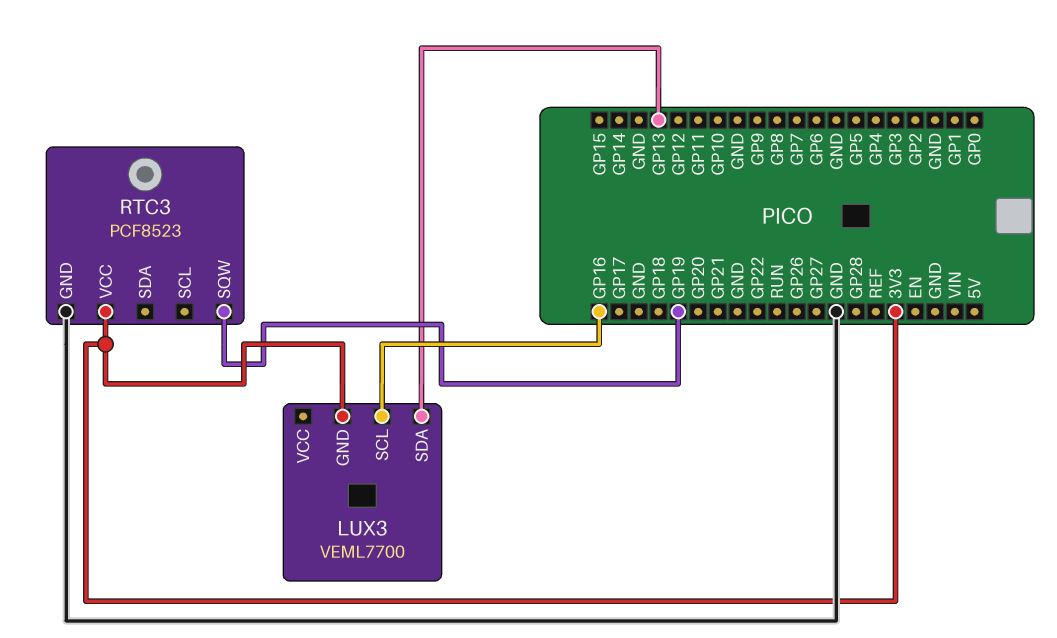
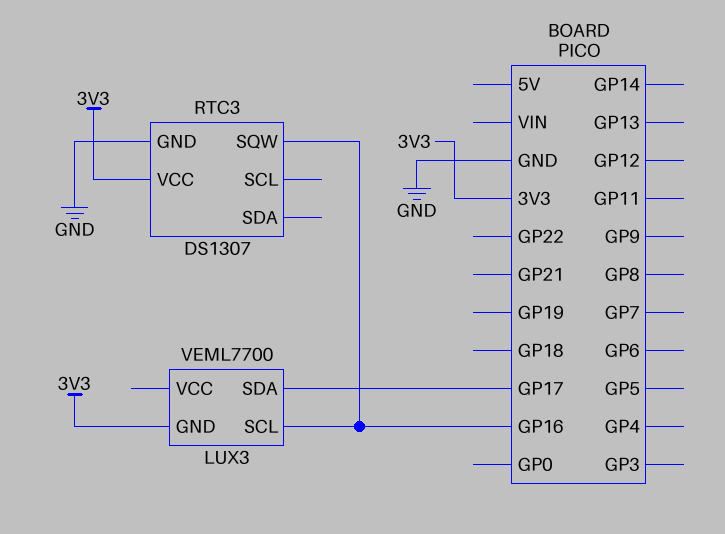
LUX3 pin SDA: GP13 -> GP17
RTC3: PCF8523 -> DS1307
RTC3 pin SQW: GP19 -> GP16

